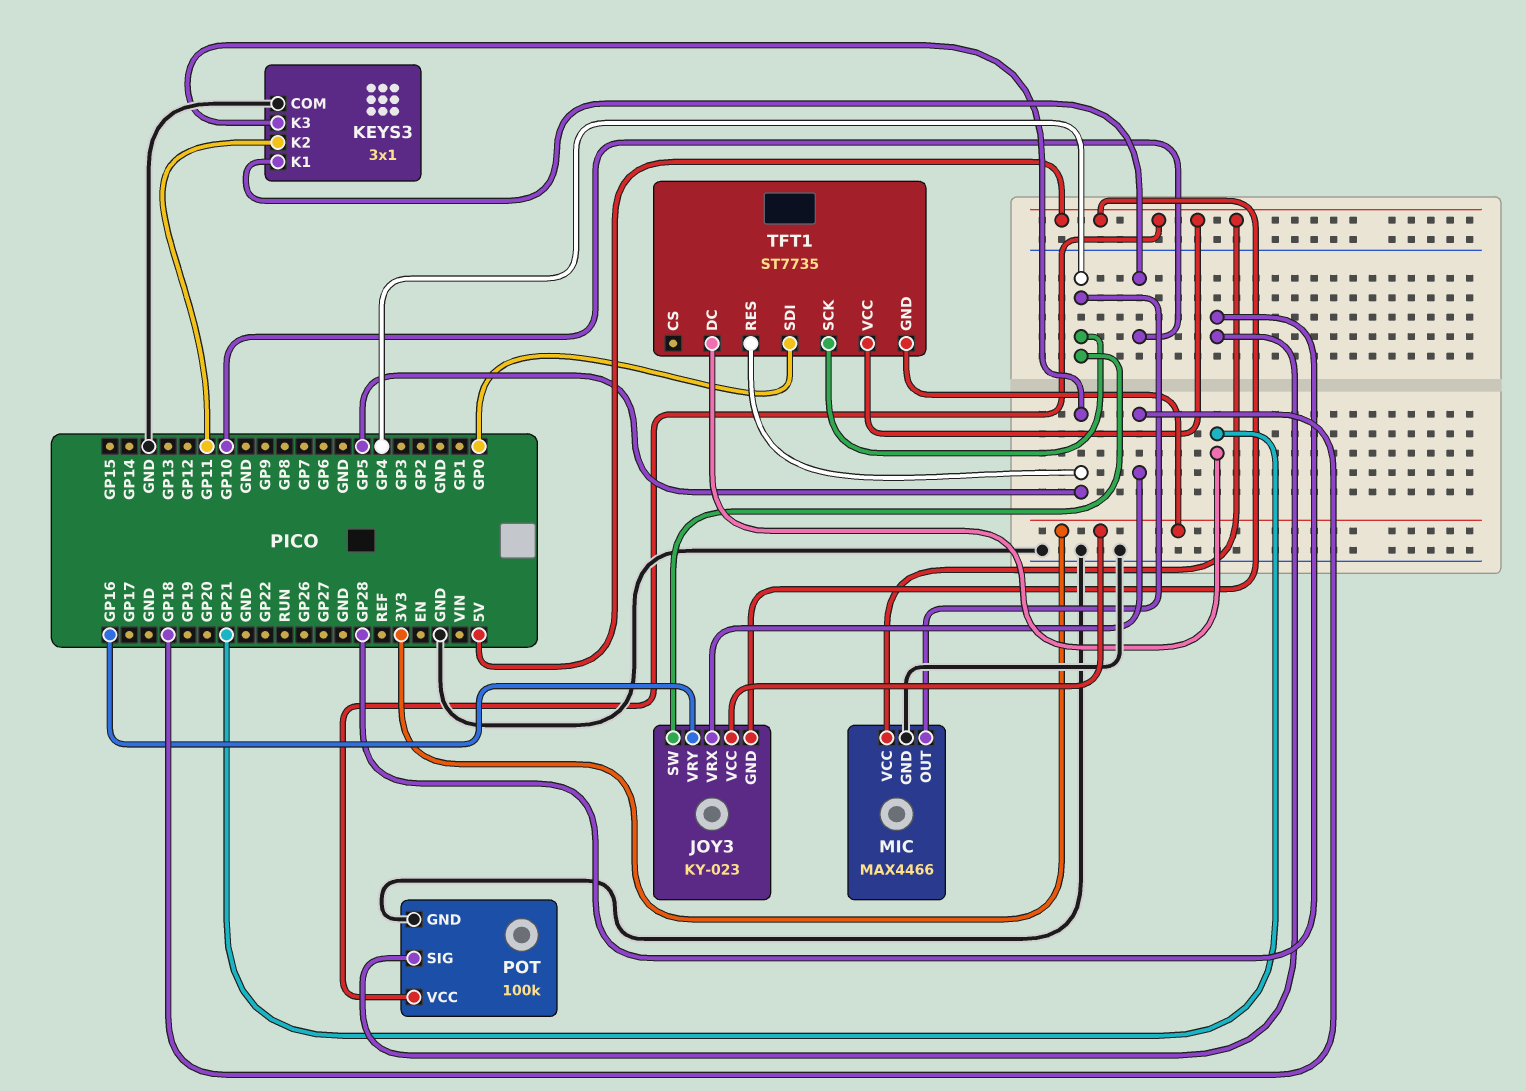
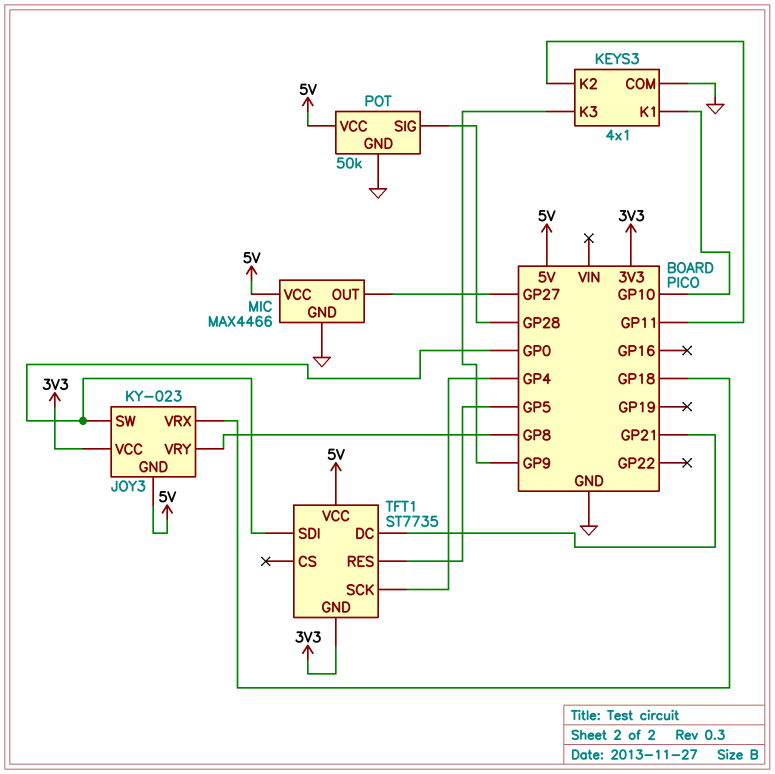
JOY3 pin SW: GP4 -> GP0
JOY3 pin VRY: GP16 -> GP8
KEYS3: 3x1 -> 4x1
KEYS3 pin K3: GP5 -> GP9
MIC pin OUT: GP4 -> GP27
POT: 100k -> 50k

